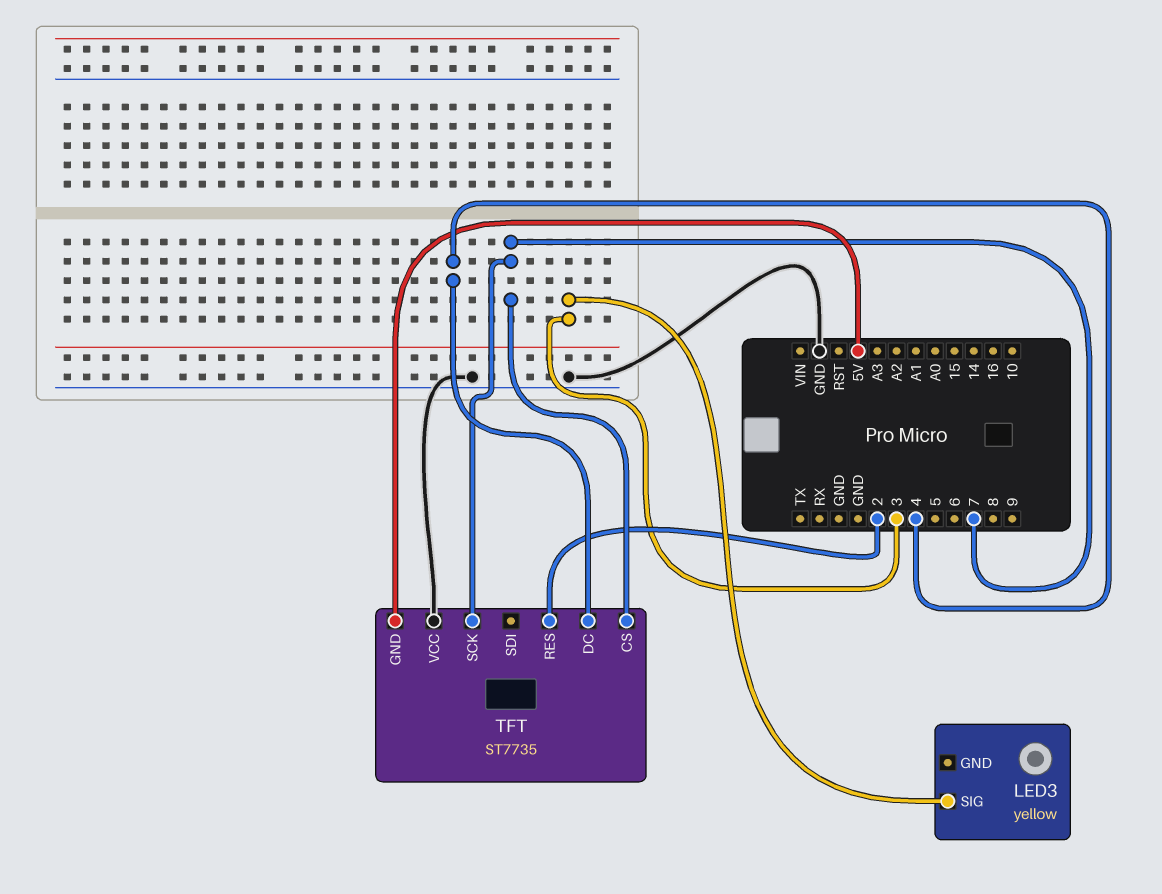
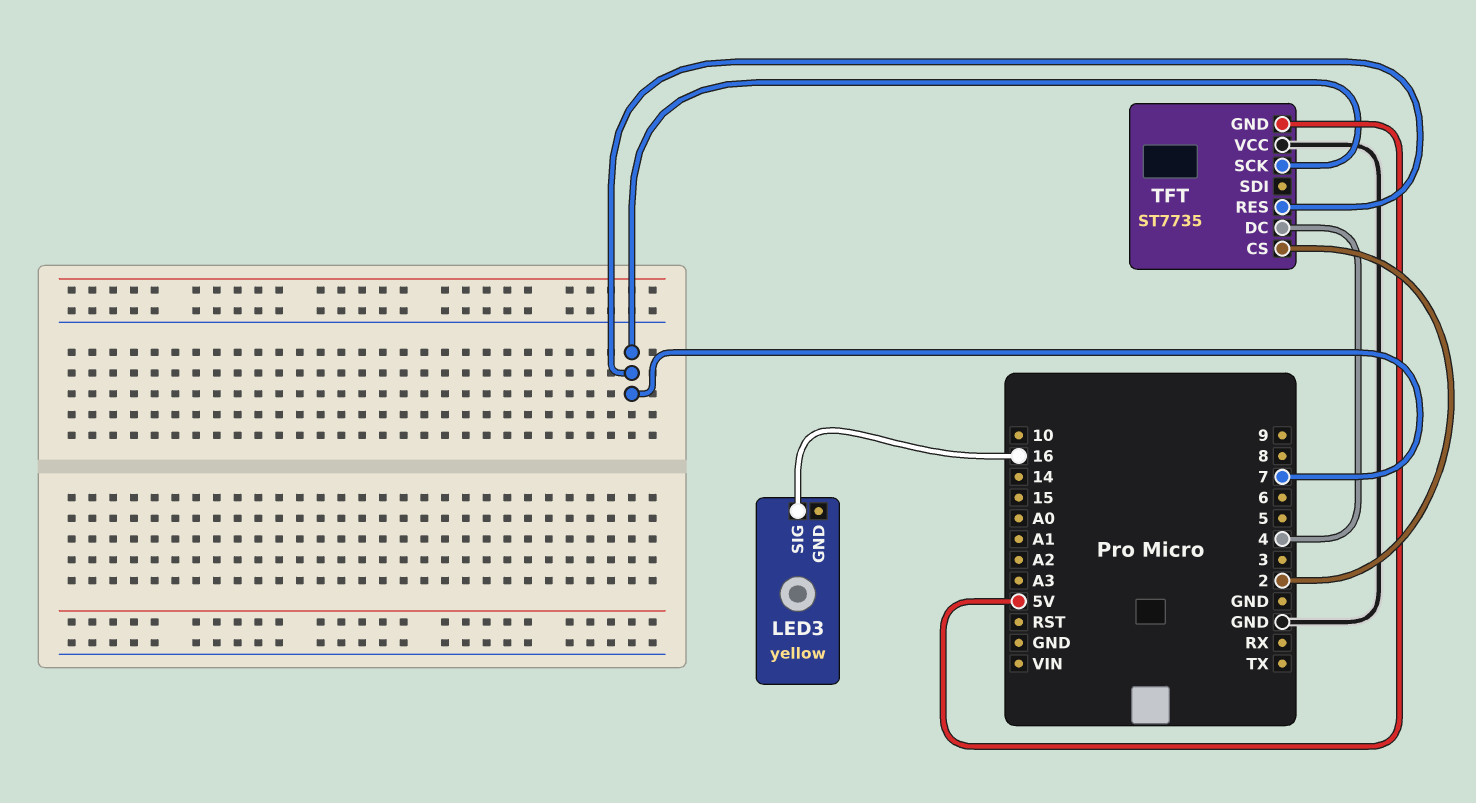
LED3 pin SIG: 3 -> 16
TFT pin CS: 7 -> 2
TFT pin RES: 2 -> 7

